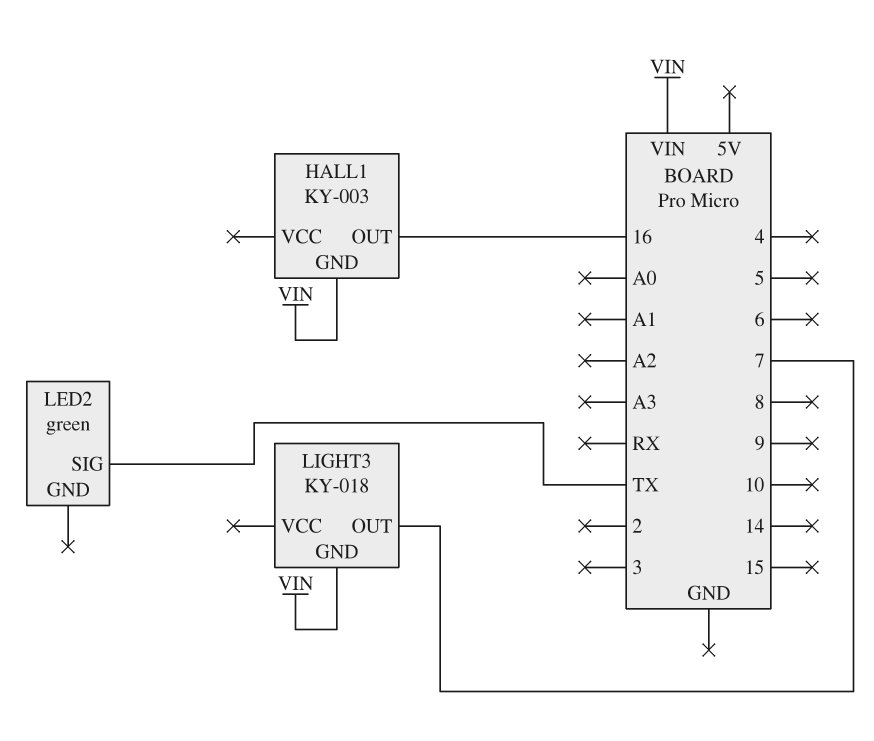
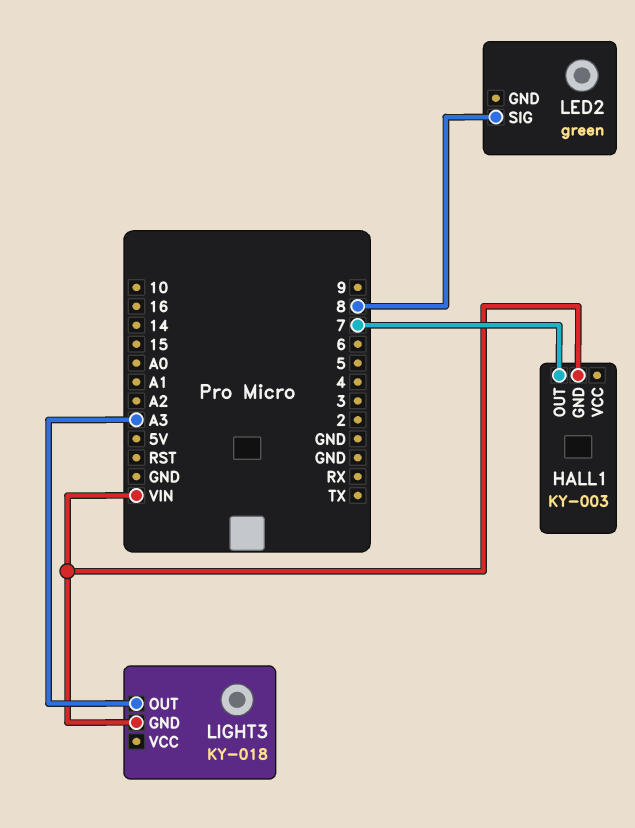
HALL1 pin OUT: 16 -> 7
LED2 pin SIG: TX -> 8
LIGHT3 pin OUT: 7 -> A3

